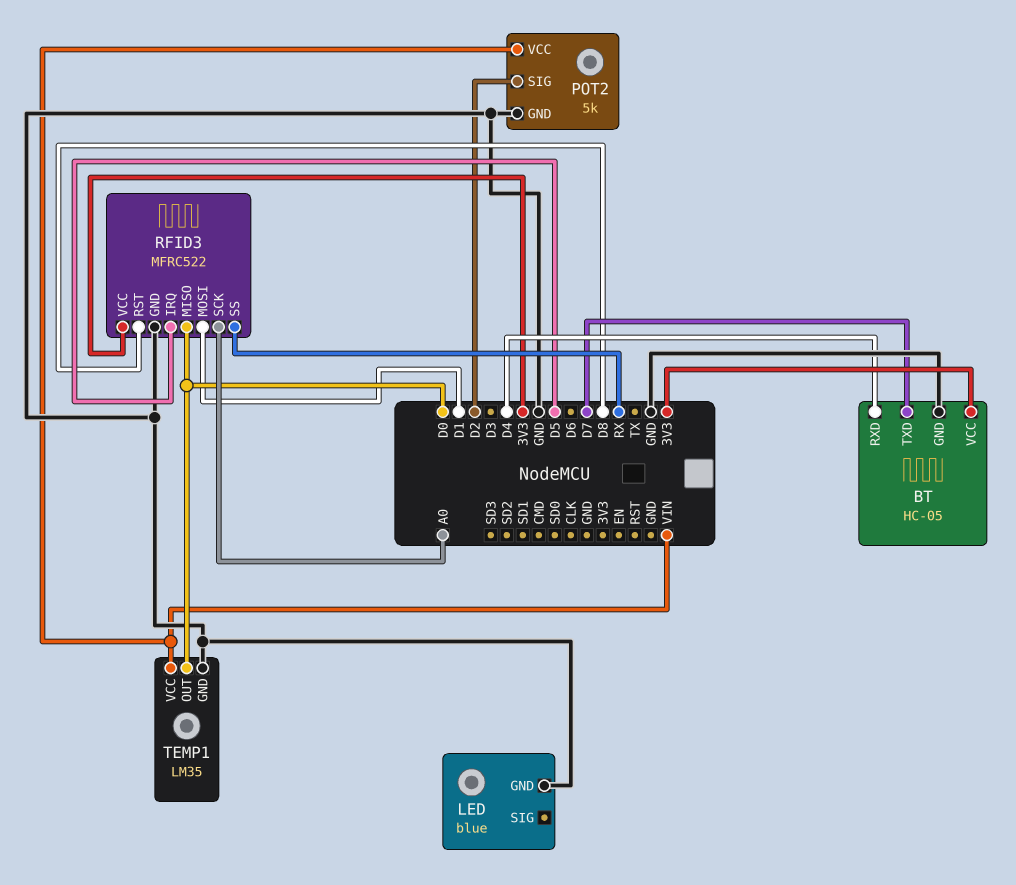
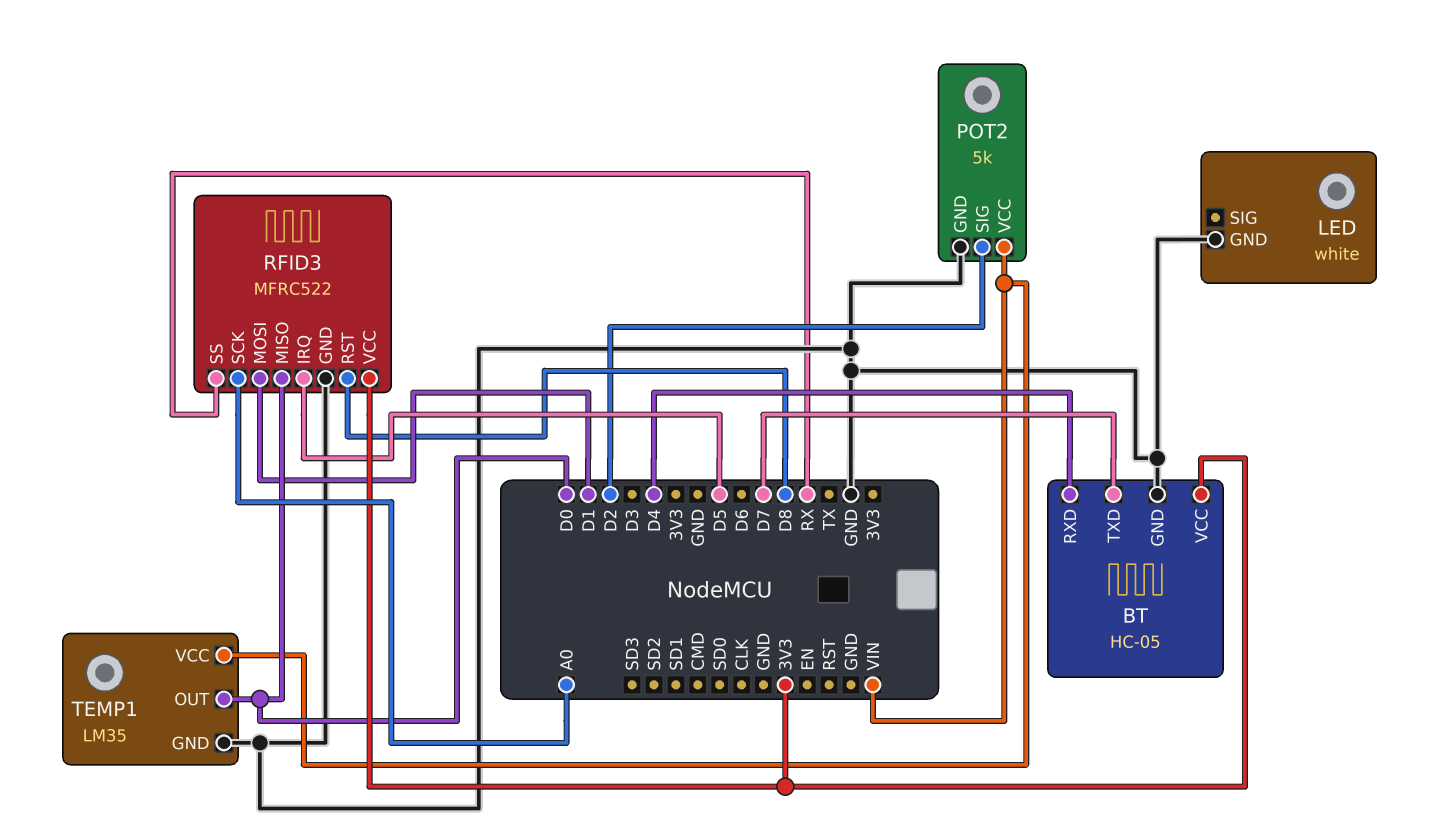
LED: blue -> white

